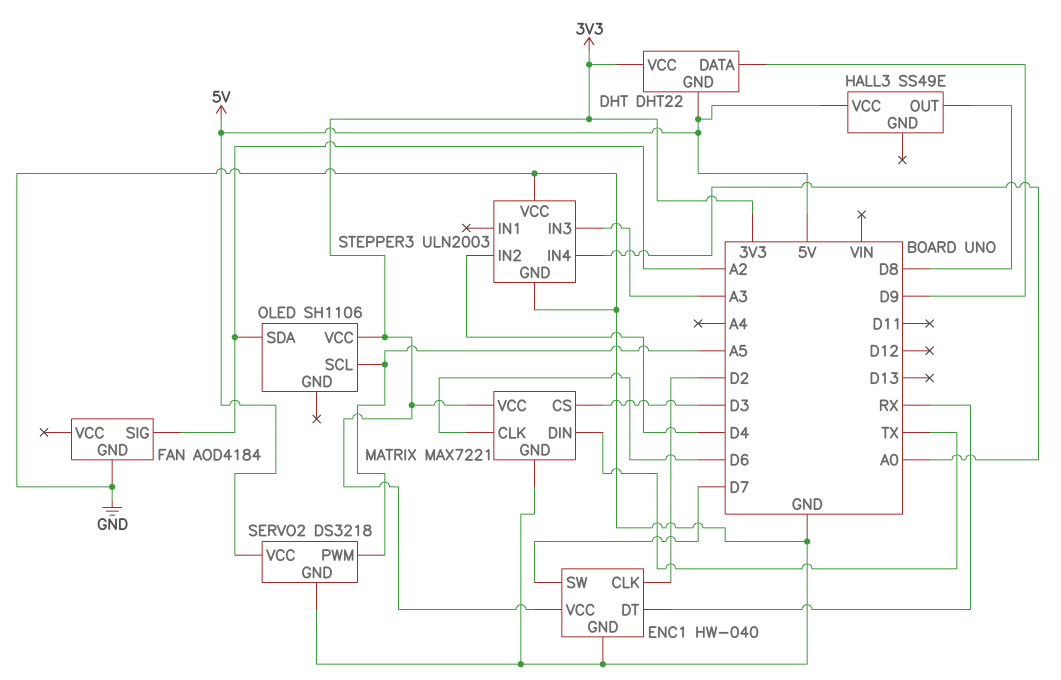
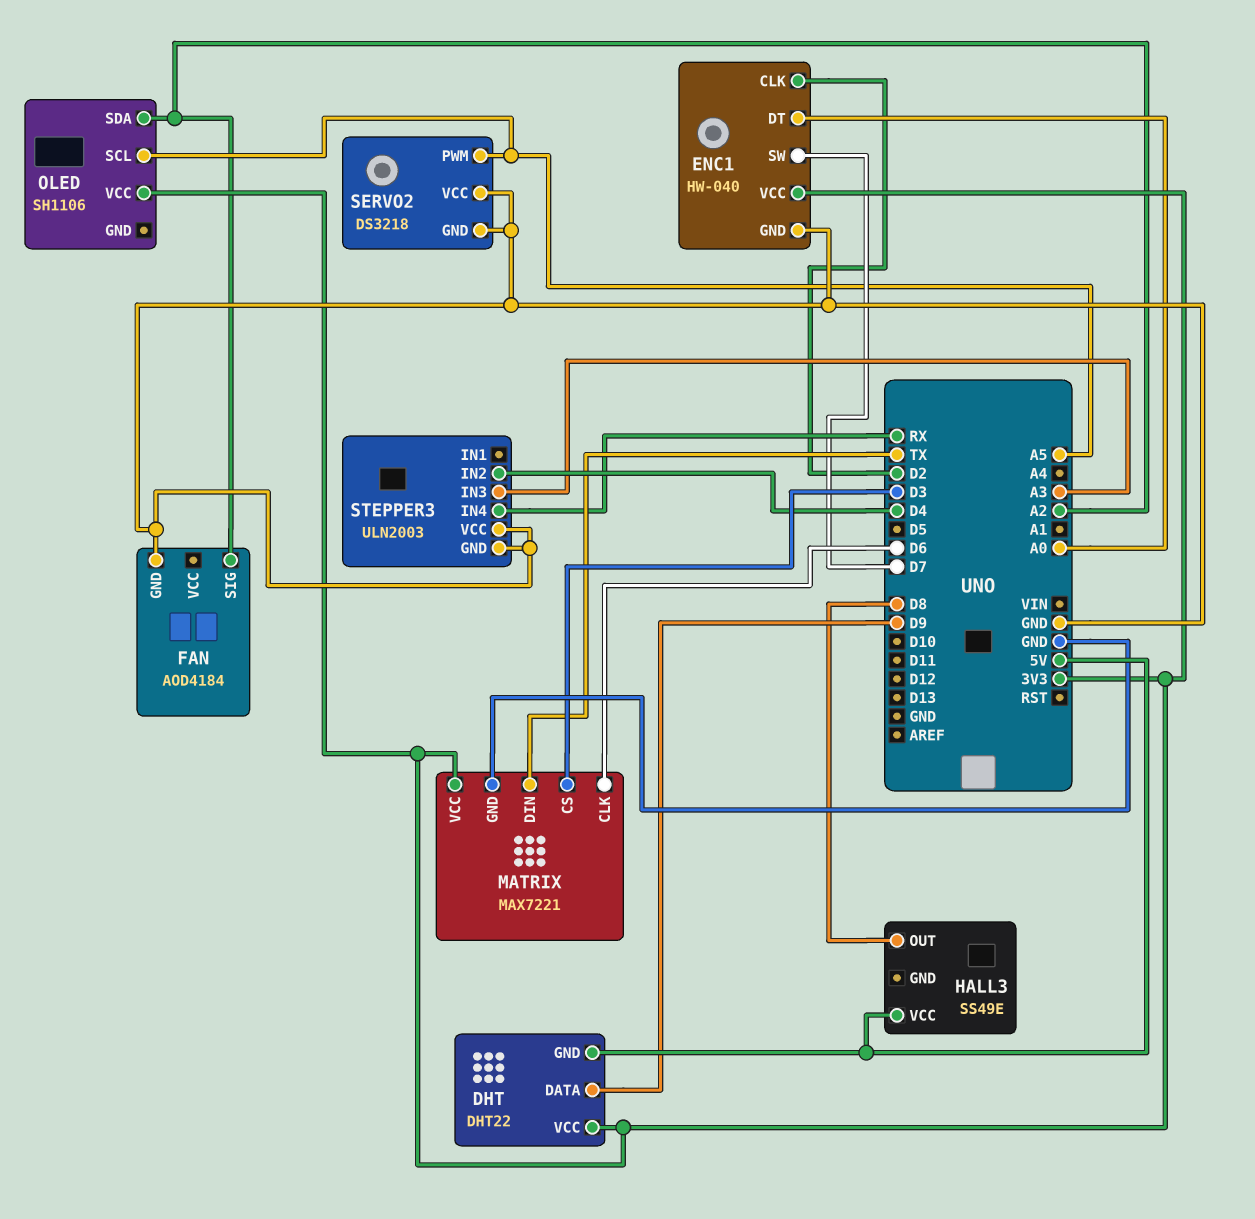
ENC1 pin DT: RX -> A0
SERVO2 pin VCC: 5V -> GND
STEPPER3 pin IN4: A0 -> RX

